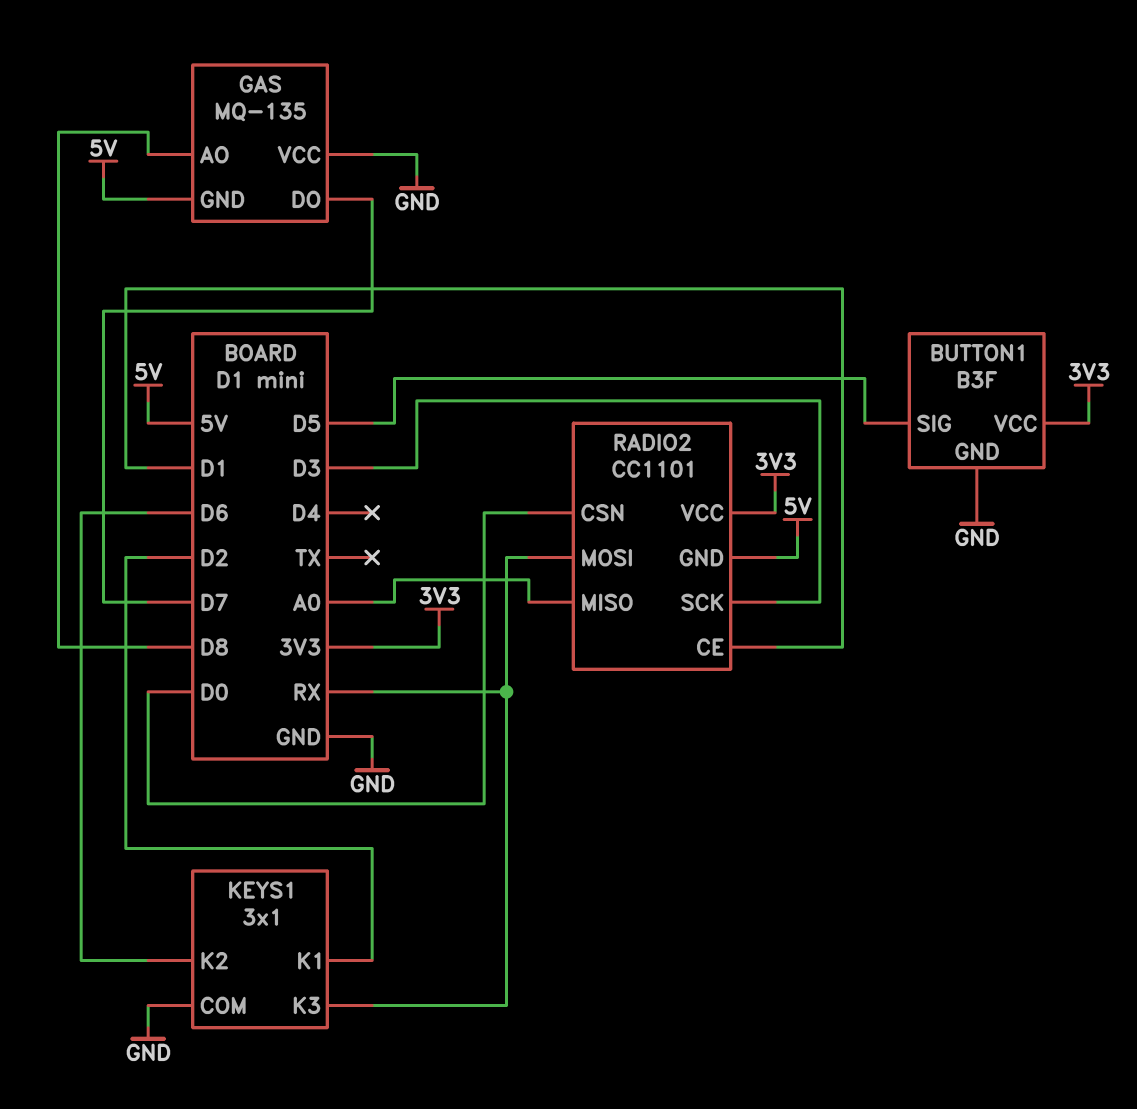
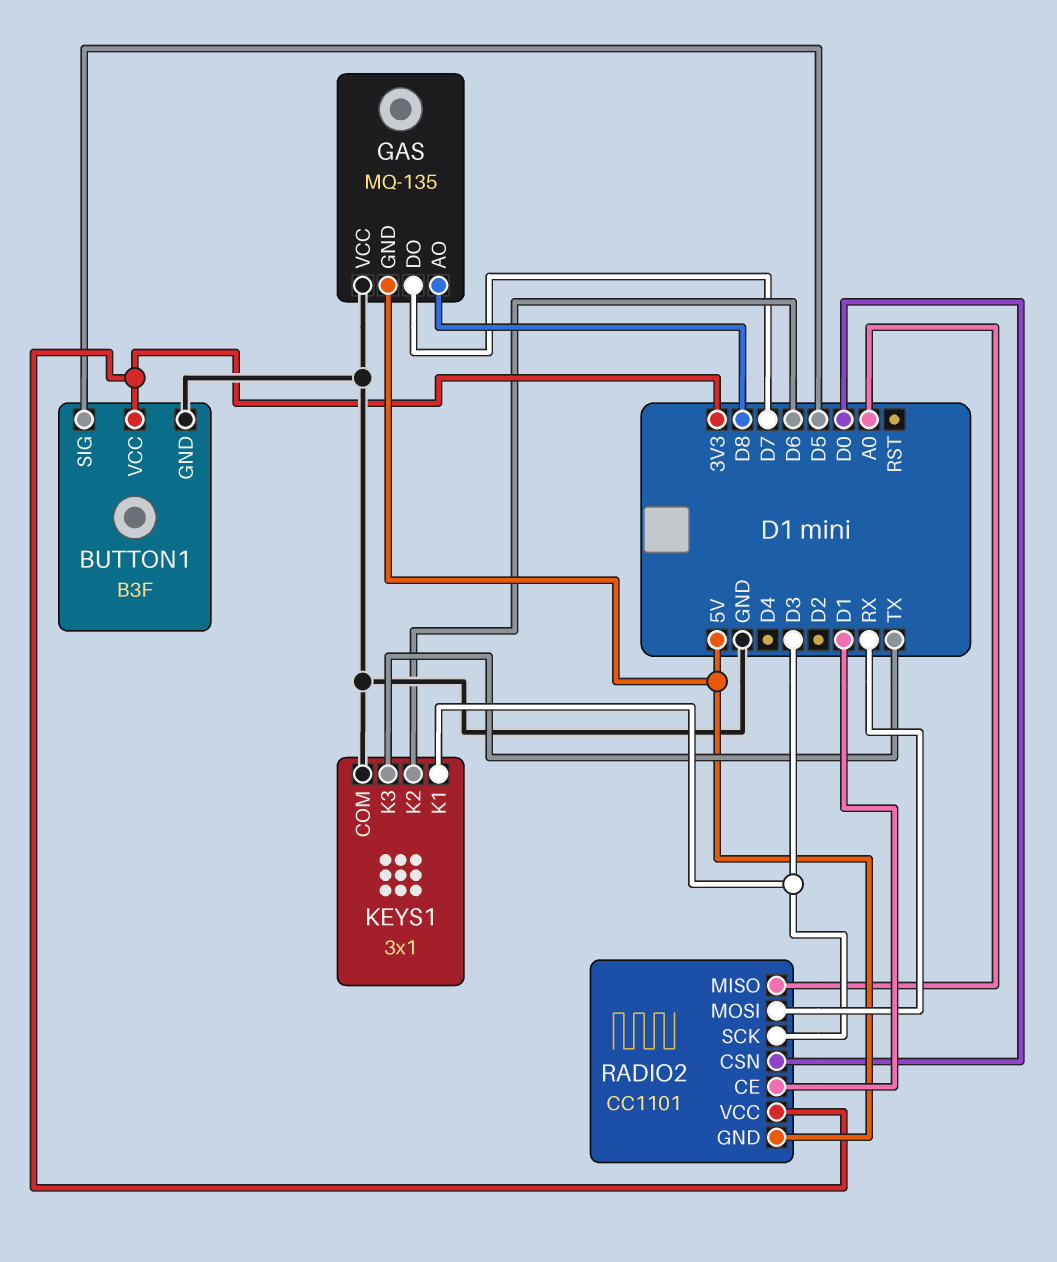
KEYS1 pin K1: D2 -> D3
KEYS1 pin K3: RX -> TX

